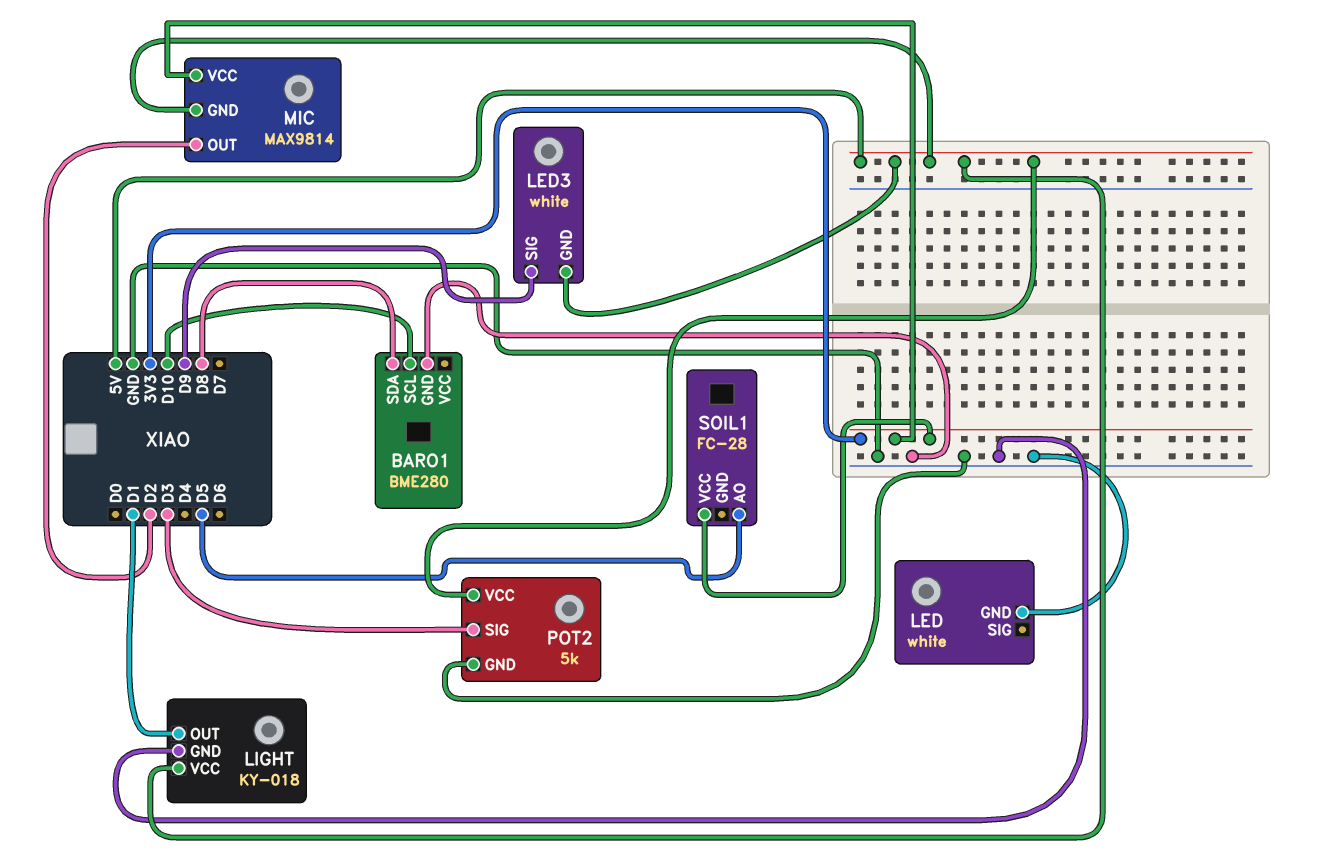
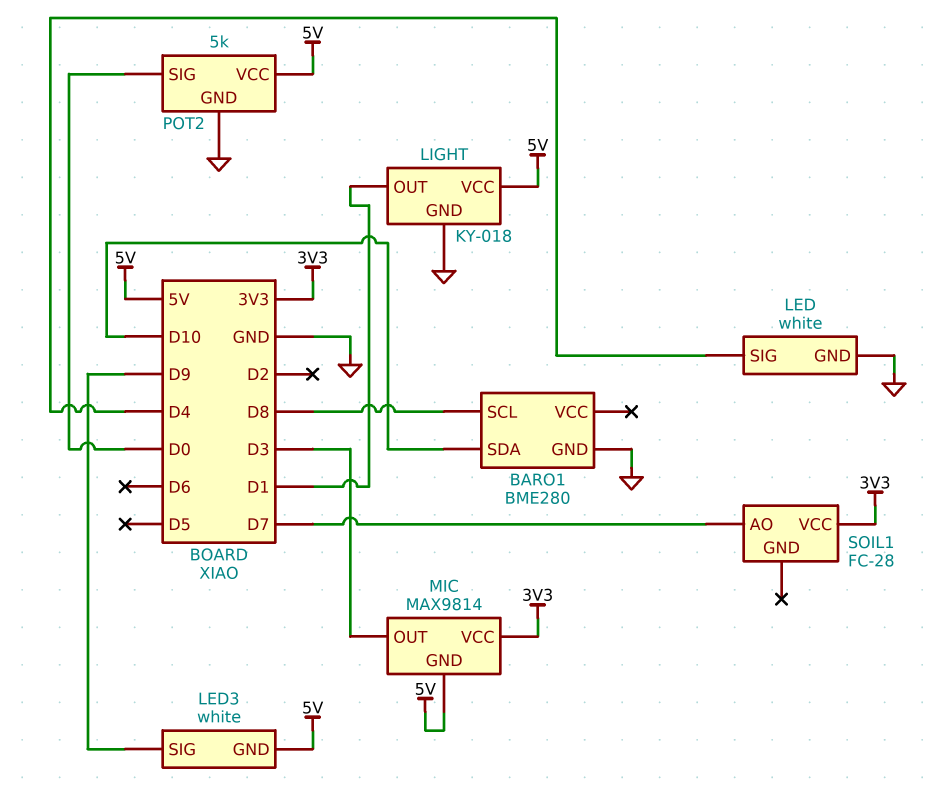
BARO1 pin SCL: D10 -> D8
BARO1 pin SDA: D8 -> D10
LED pin SIG: none -> D4
MIC pin OUT: D2 -> D3
POT2 pin SIG: D3 -> D0
SOIL1 pin AO: D5 -> D7

